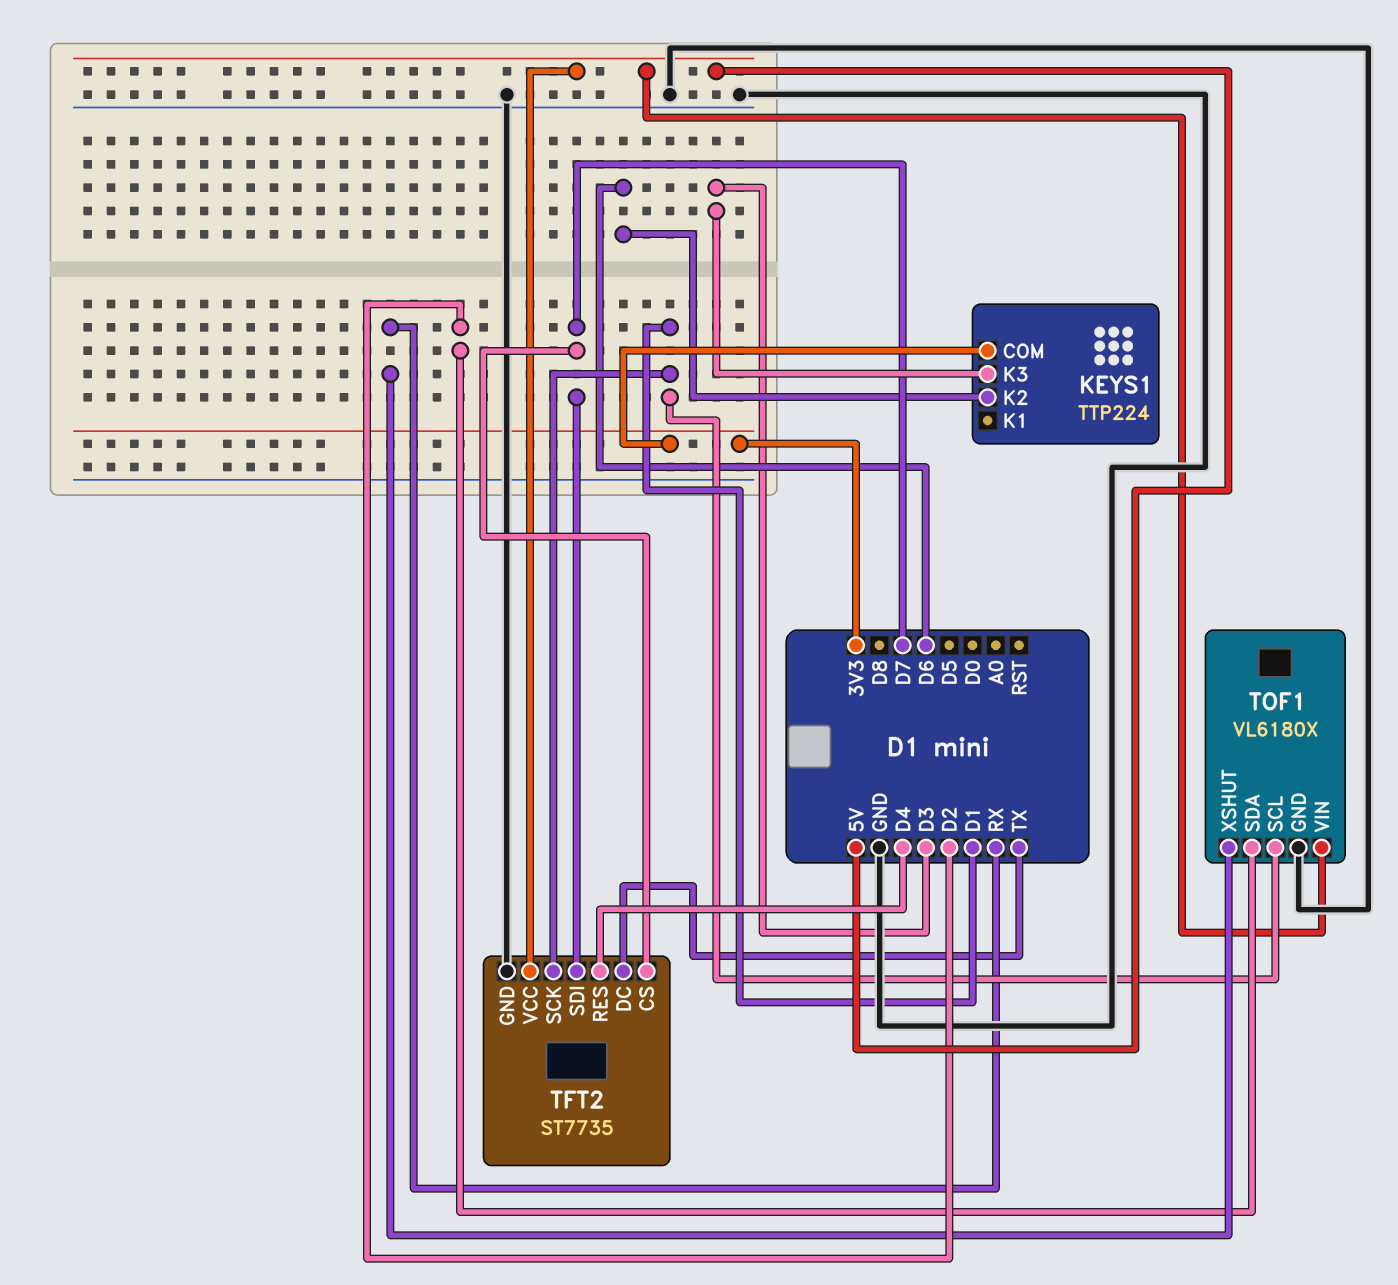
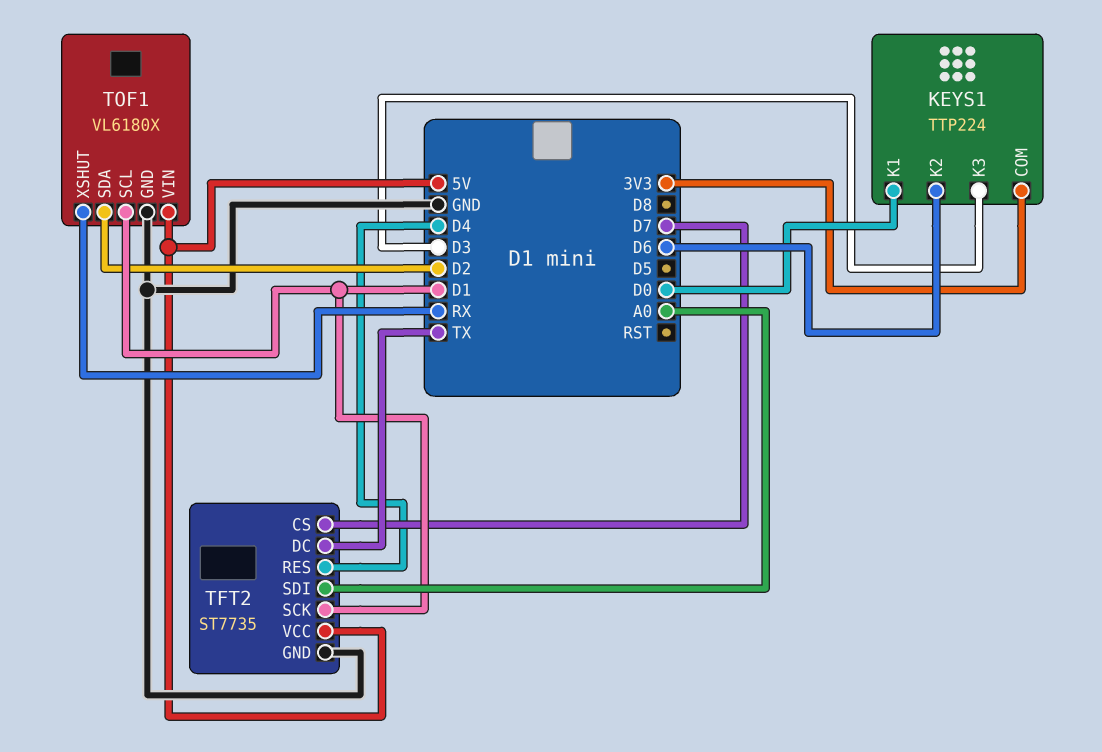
KEYS1 pin K1: none -> D0
TFT2 pin SDI: D7 -> A0

